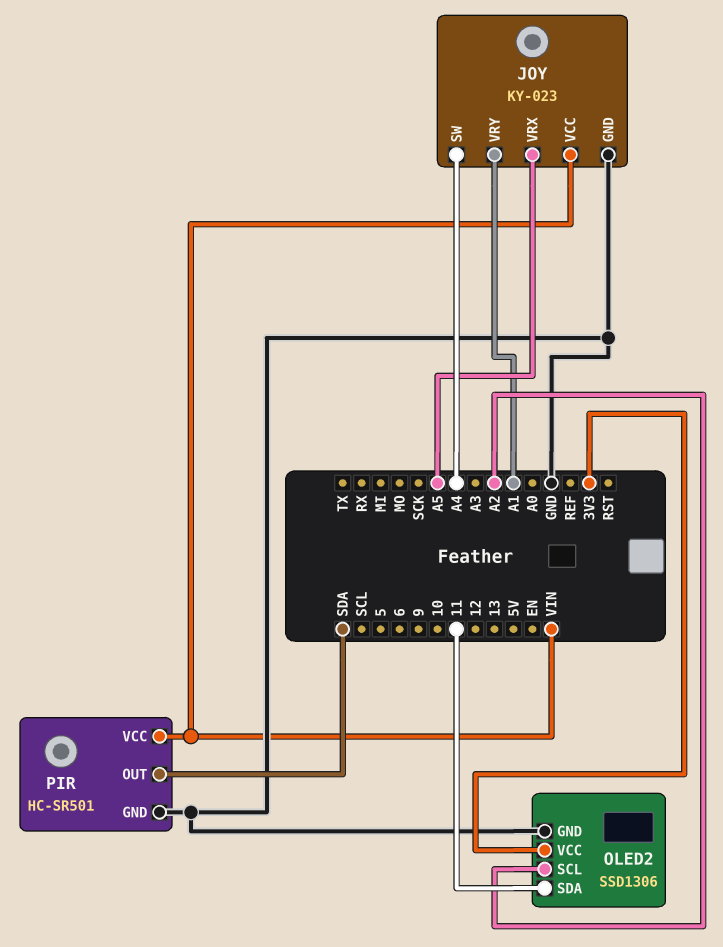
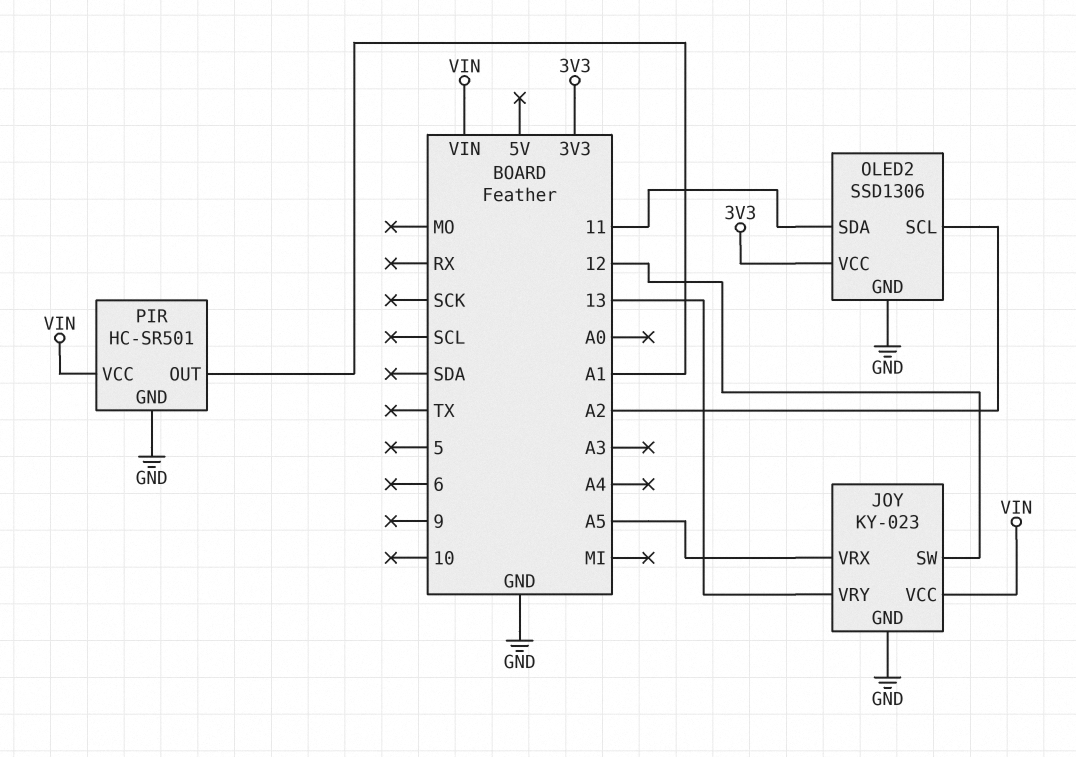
JOY pin SW: A4 -> 12
JOY pin VRY: A1 -> 13
PIR pin OUT: SDA -> A1

